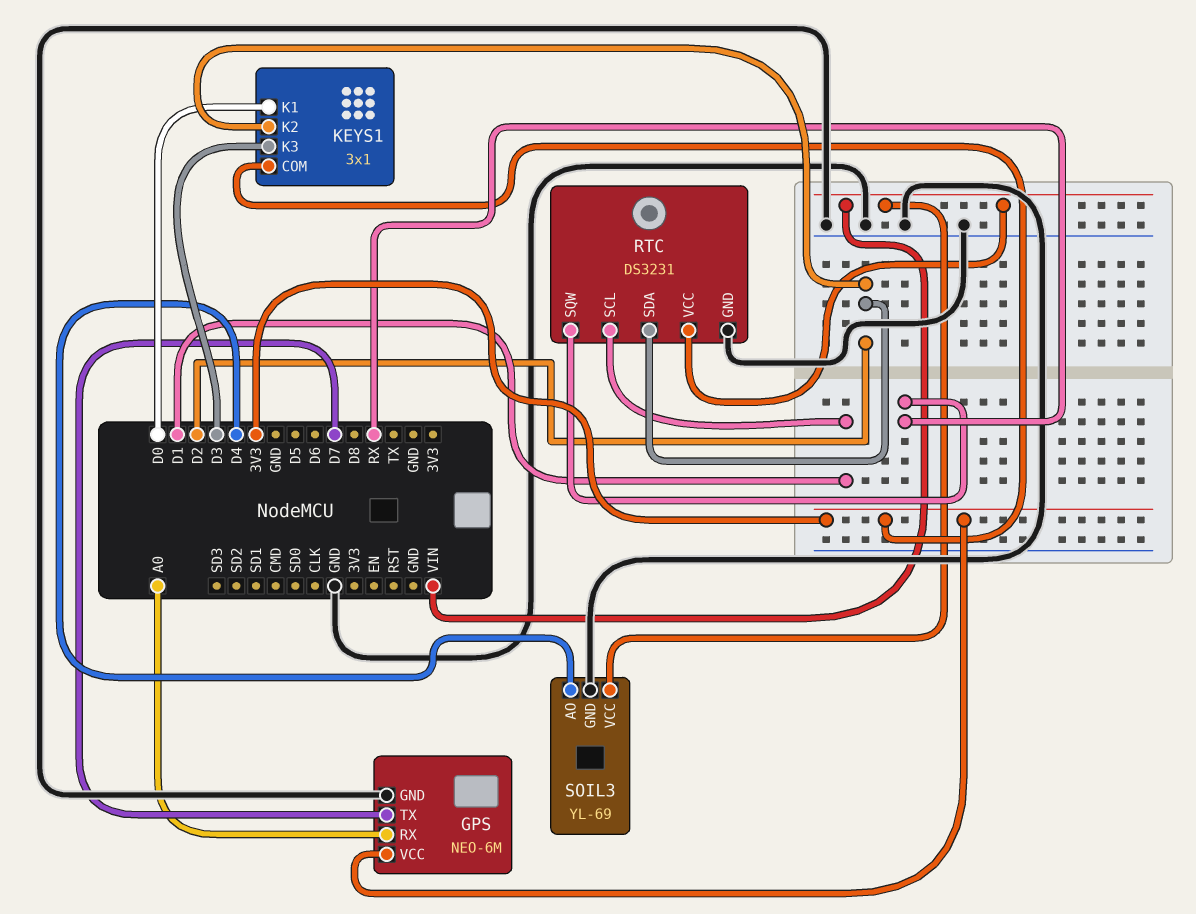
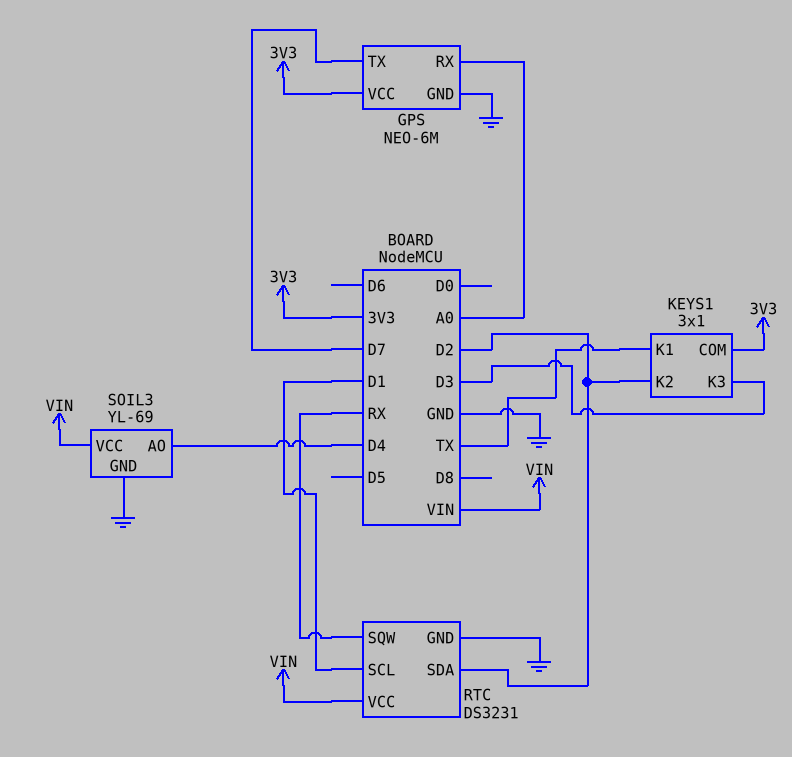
KEYS1 pin K1: D0 -> TX

